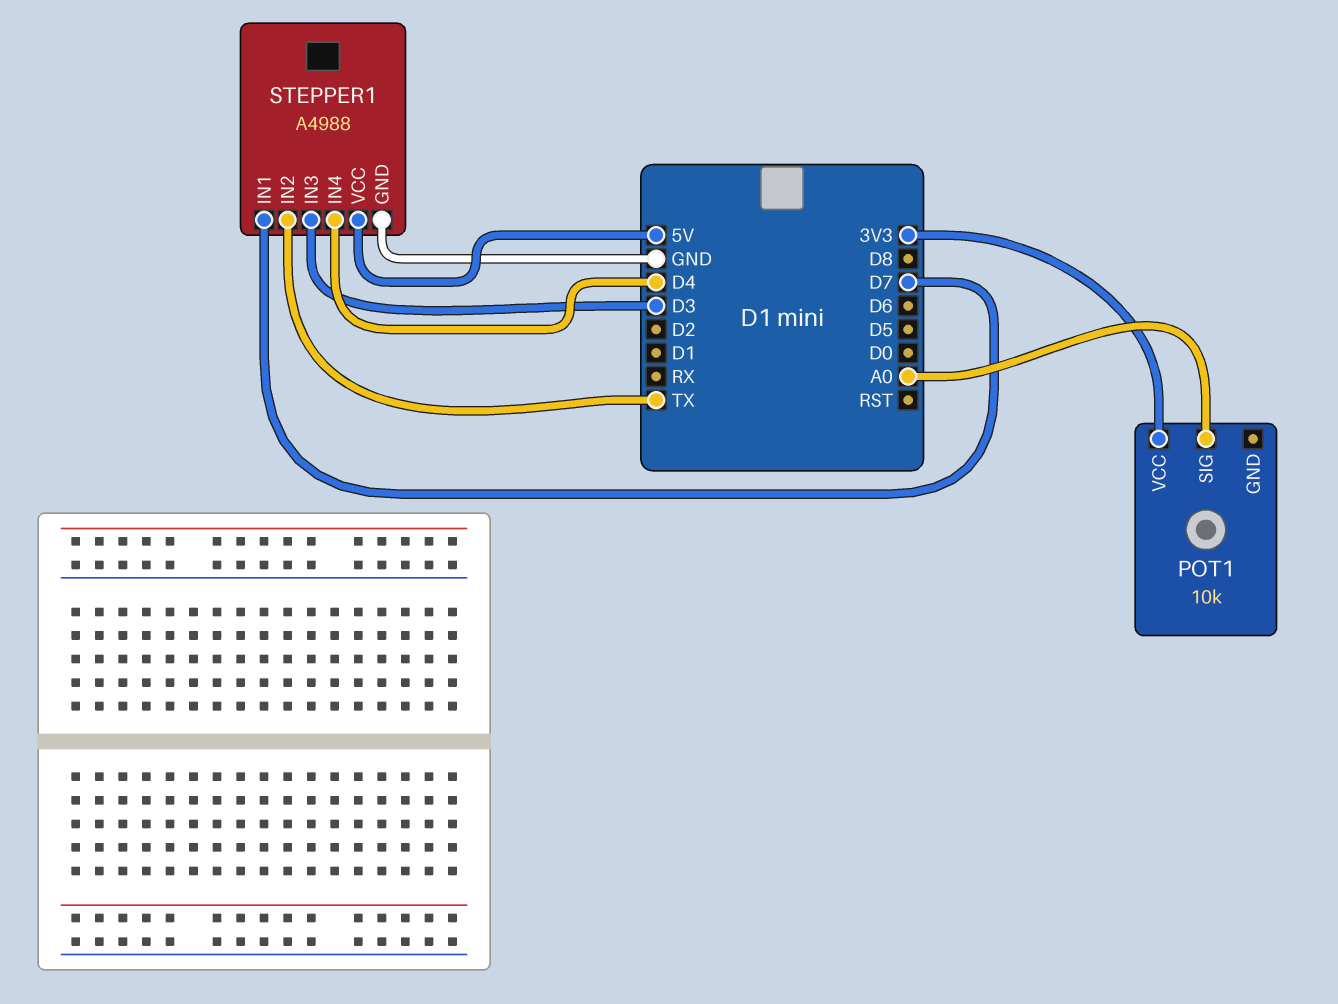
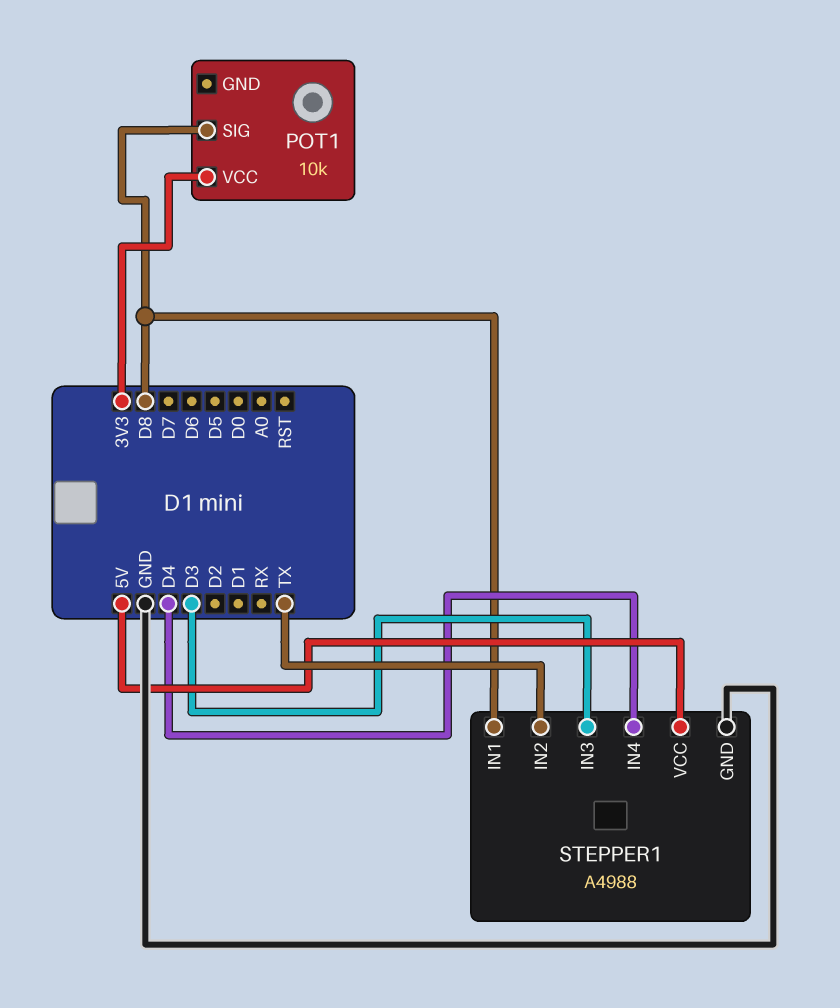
POT1 pin SIG: A0 -> D8
STEPPER1 pin IN1: D7 -> D8

